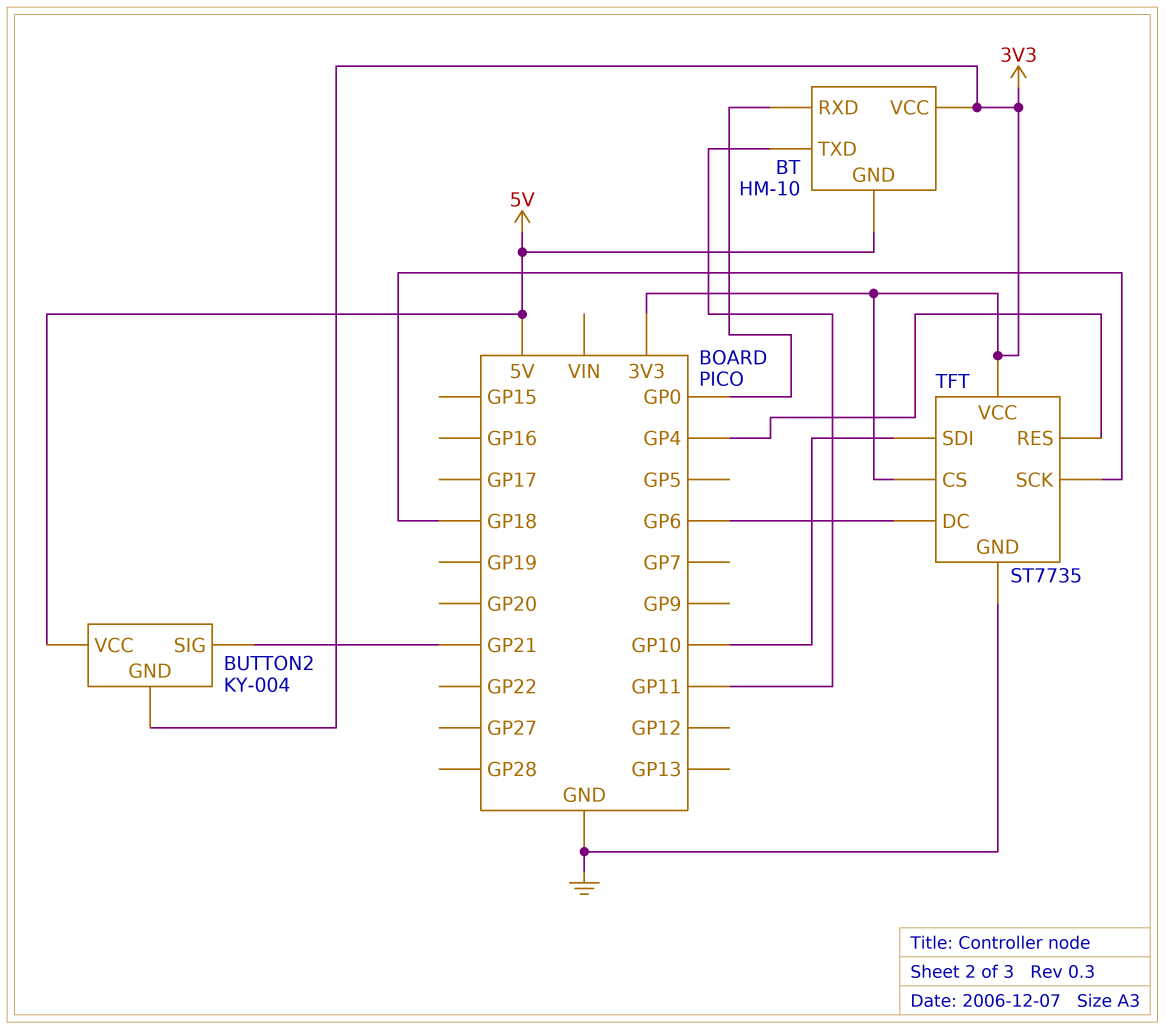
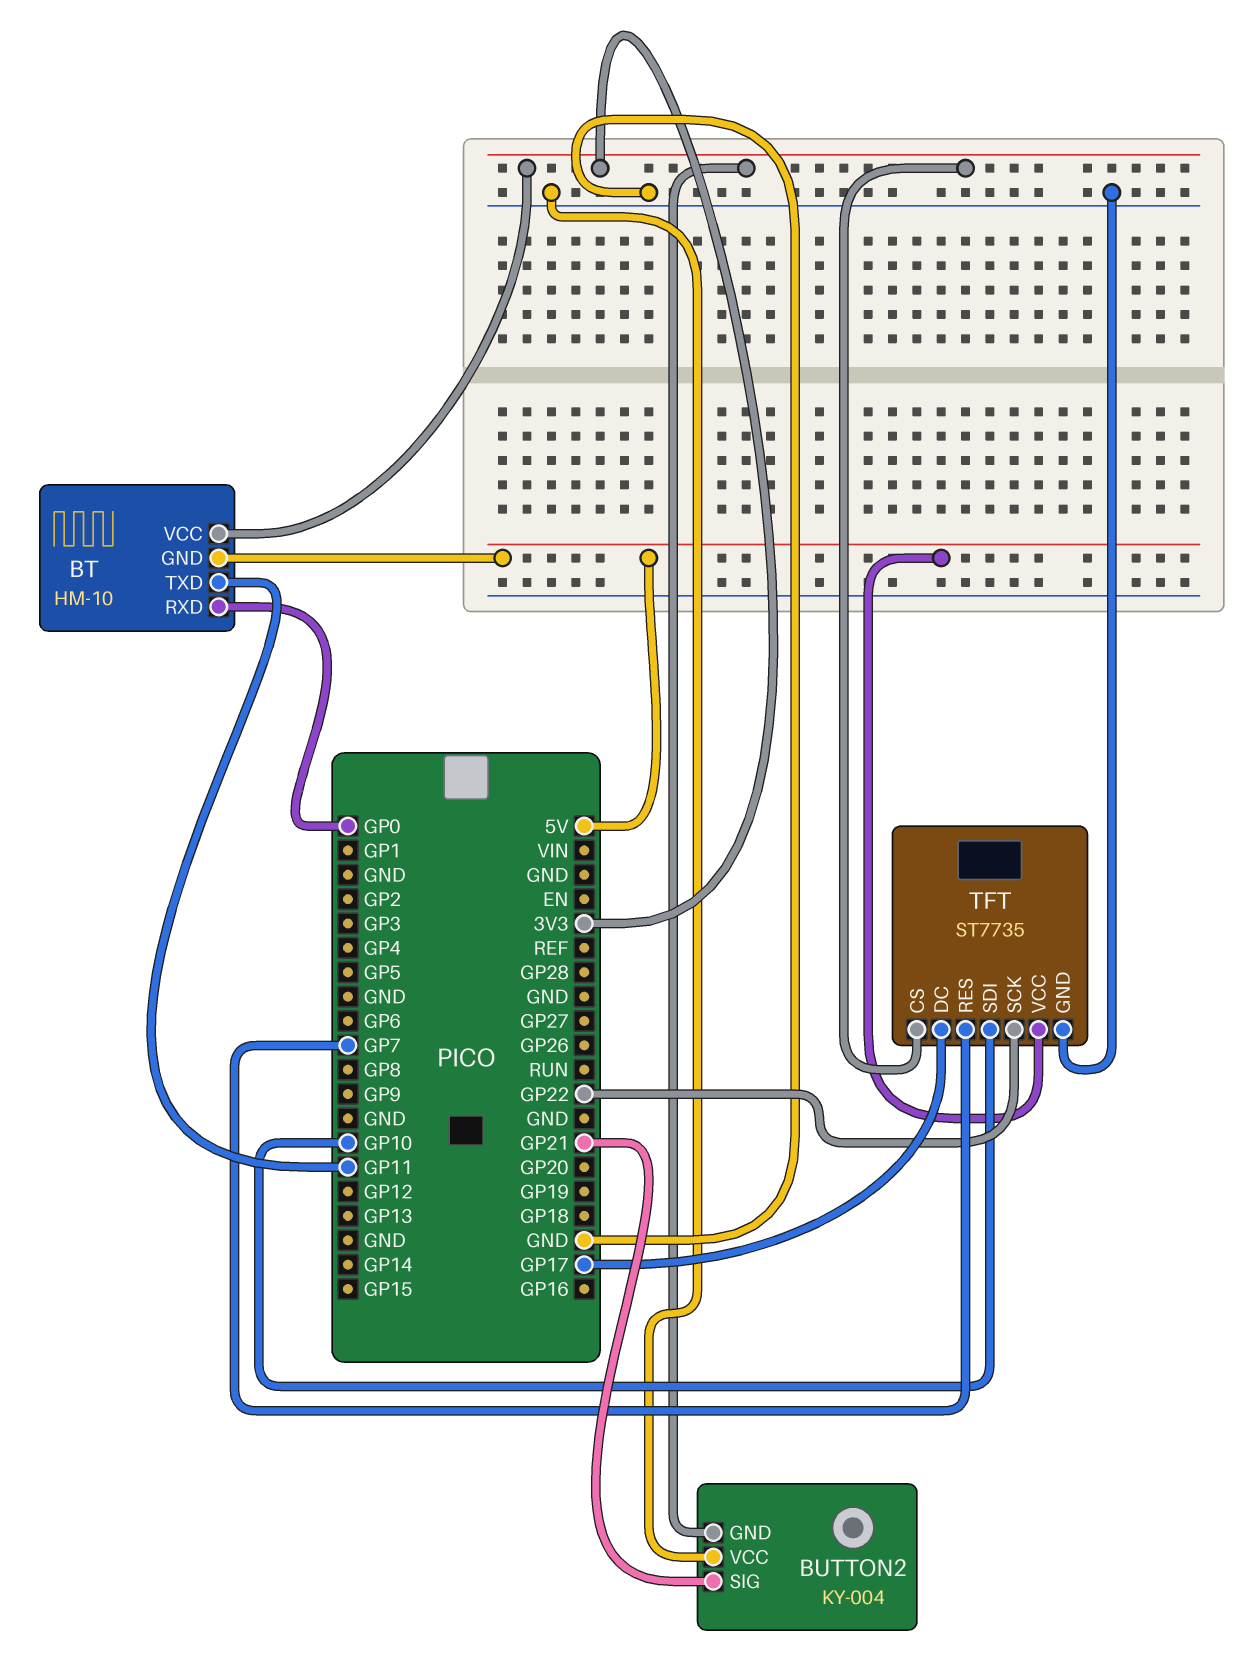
BUTTON2 pin VCC: 5V -> GND
TFT pin DC: GP6 -> GP17
TFT pin RES: GP4 -> GP7
TFT pin SCK: GP18 -> GP22
TFT pin VCC: 3V3 -> 5V

